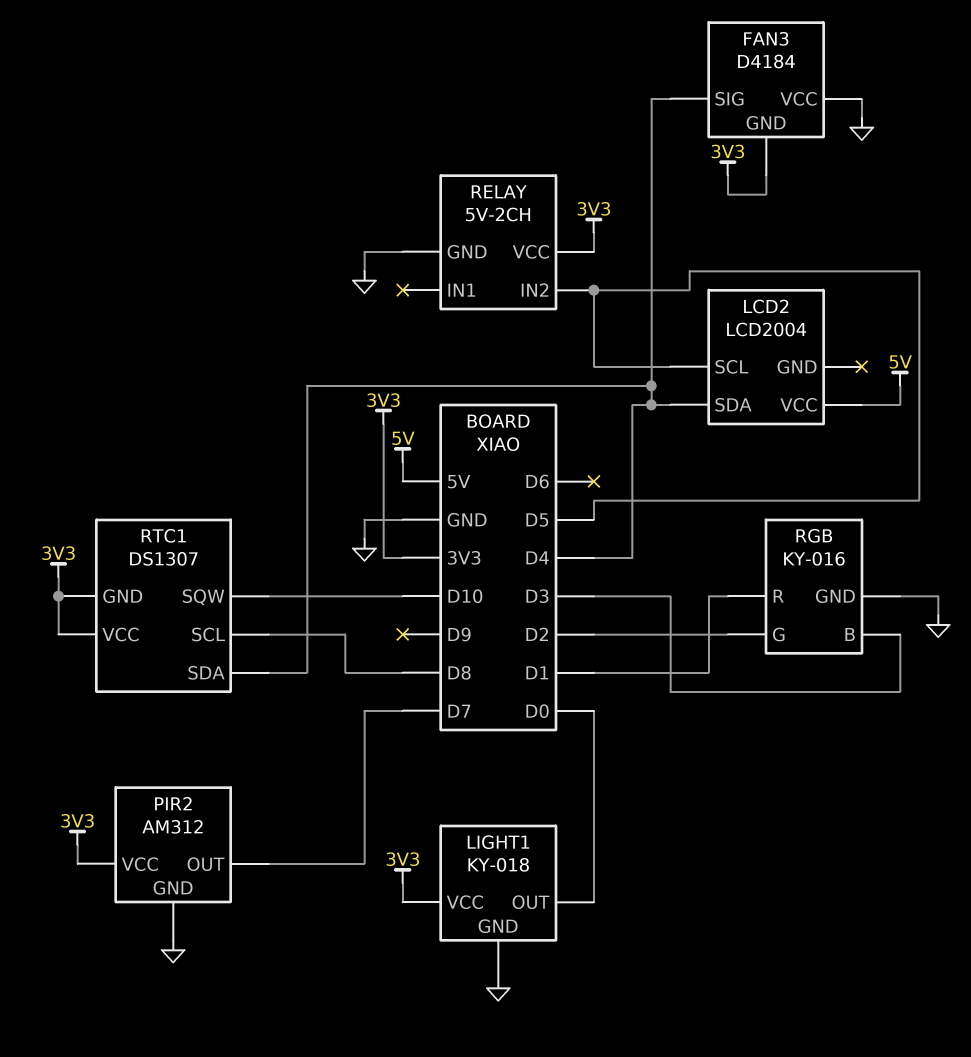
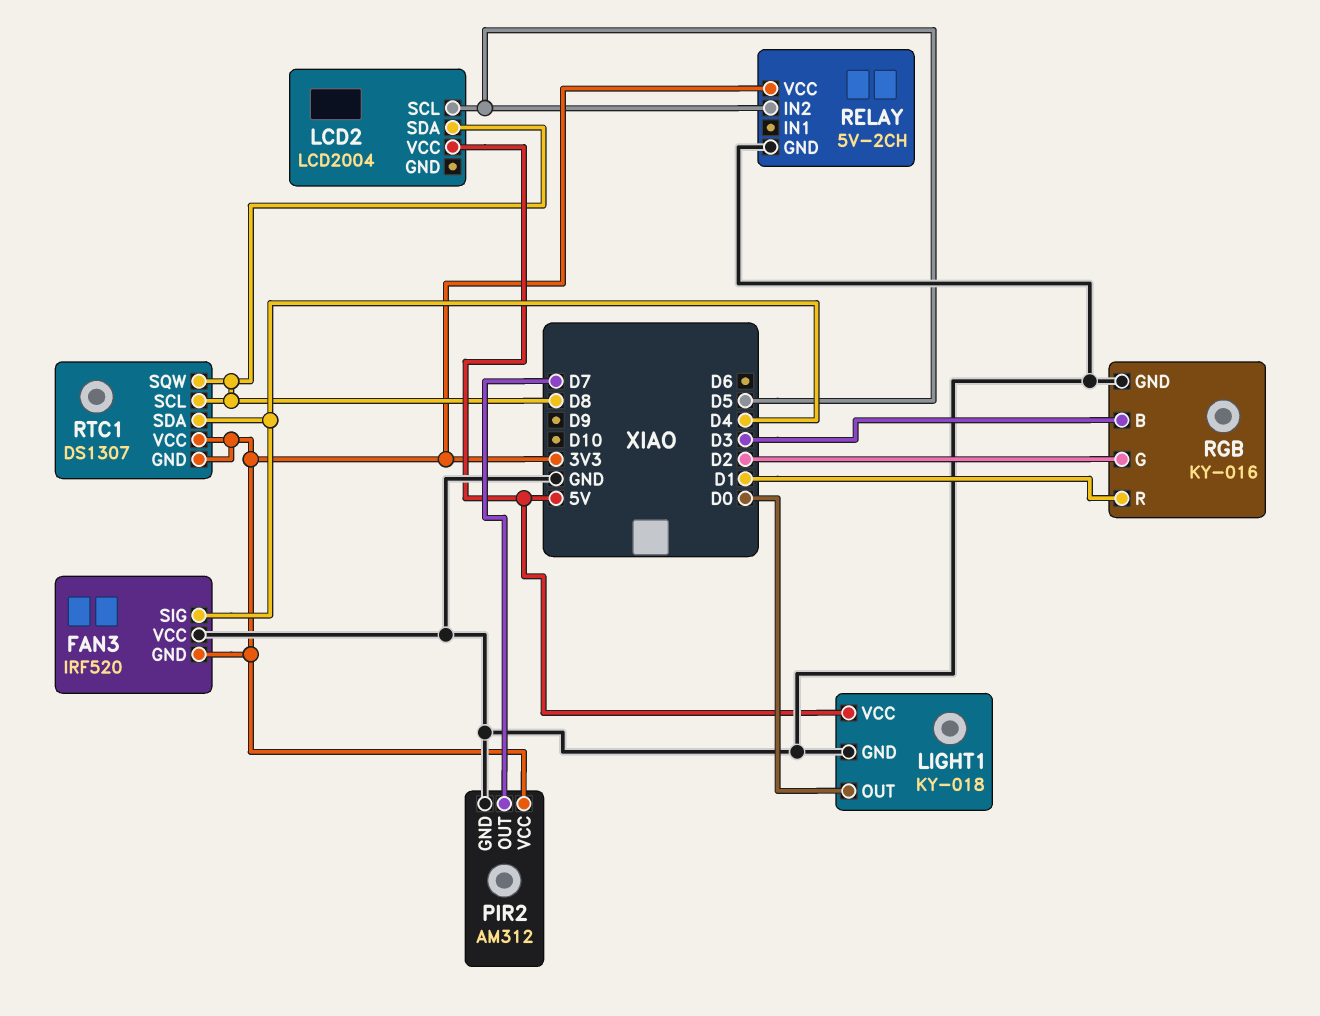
FAN3: D4184 -> IRF520
LCD2 pin SDA: D4 -> D8
LIGHT1 pin VCC: 3V3 -> 5V
RTC1 pin SQW: D10 -> D8

